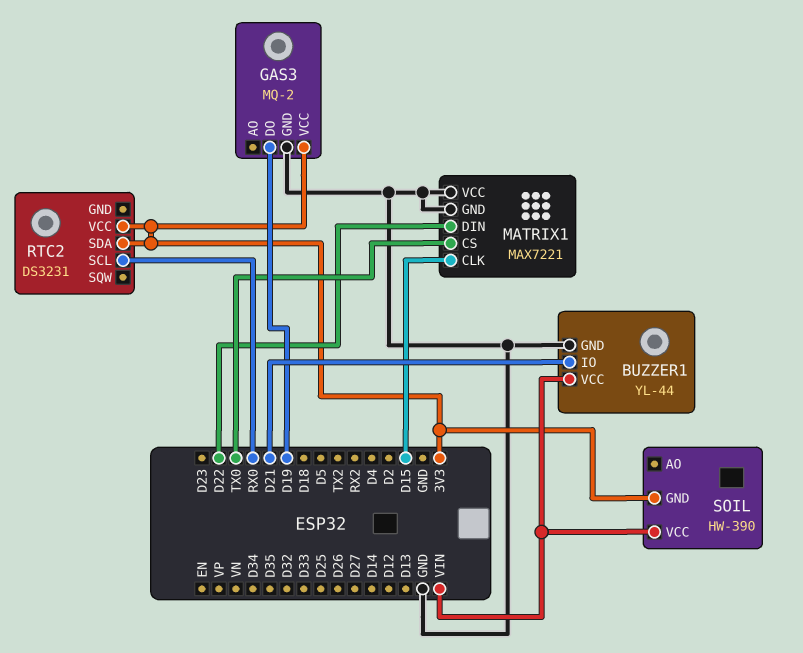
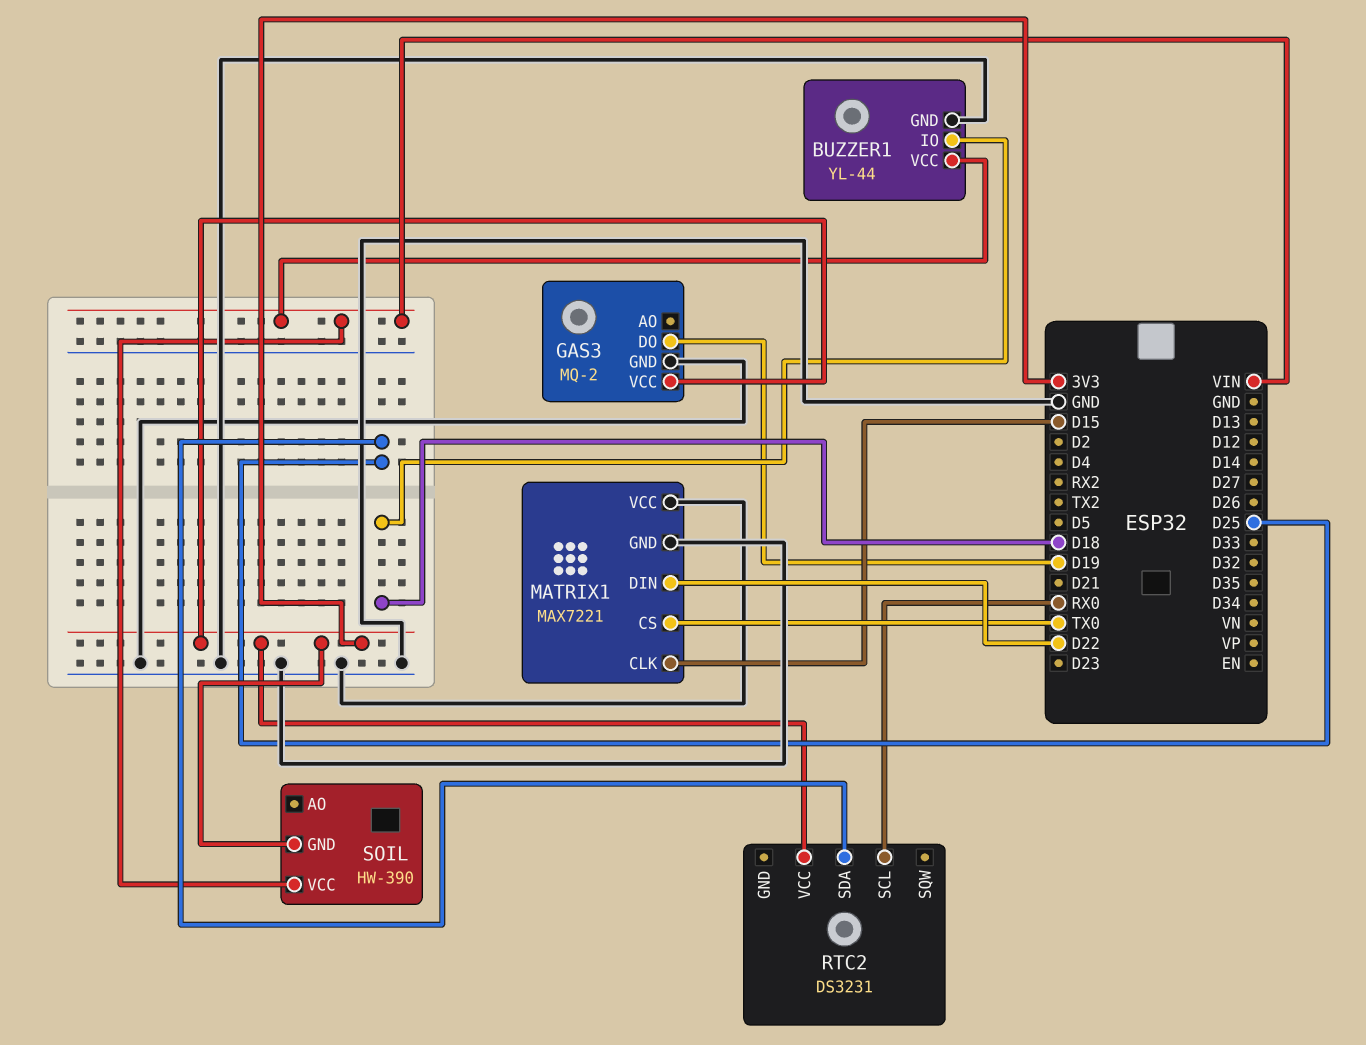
BUZZER1 pin IO: D21 -> D18
RTC2 pin SDA: 3V3 -> D25

